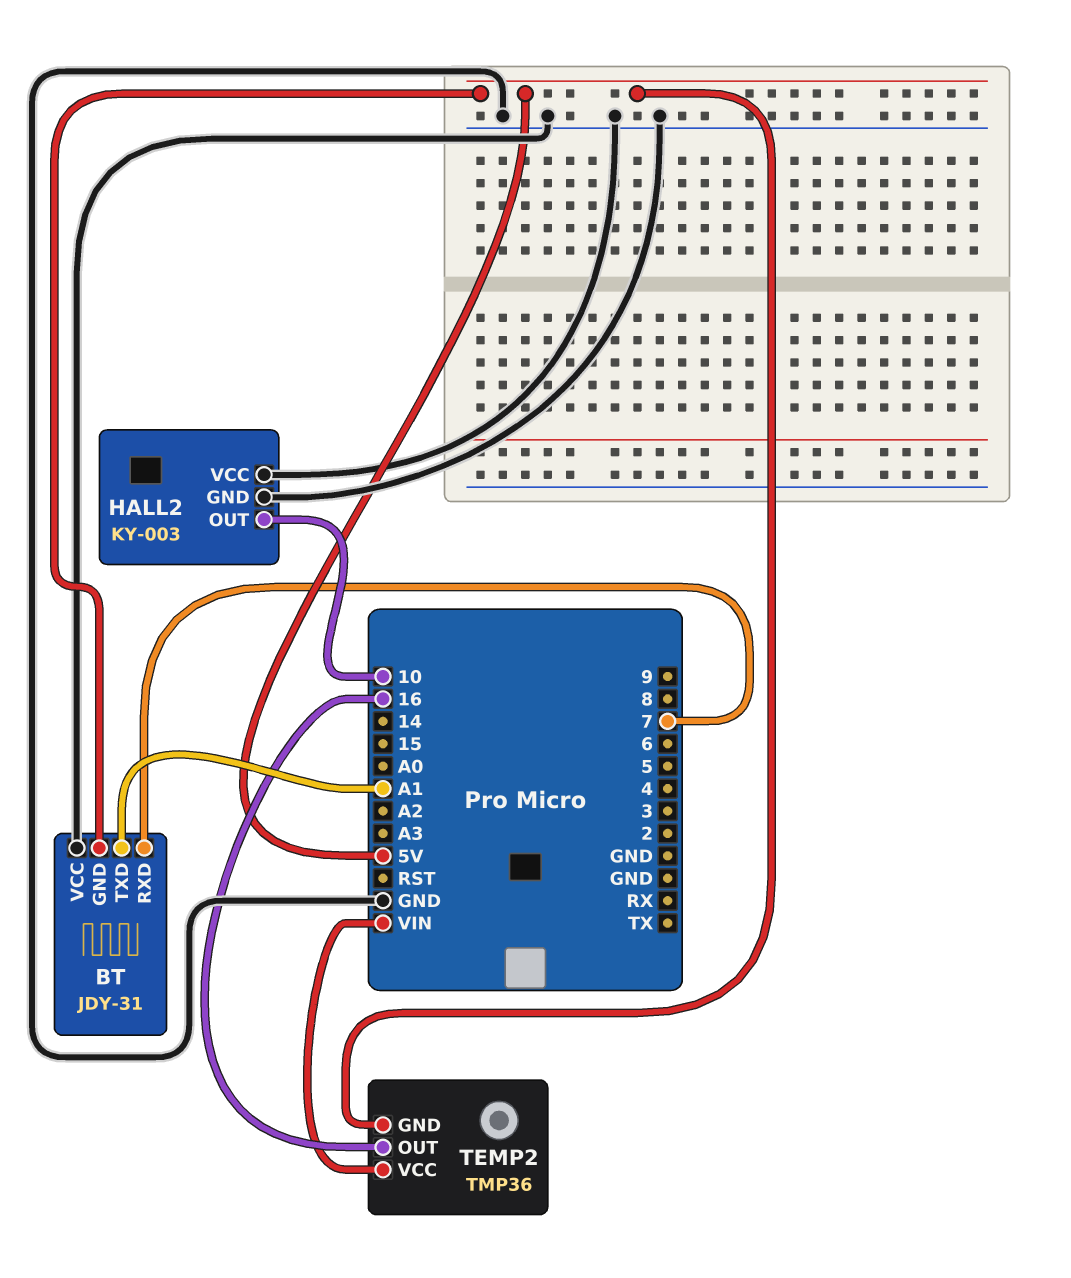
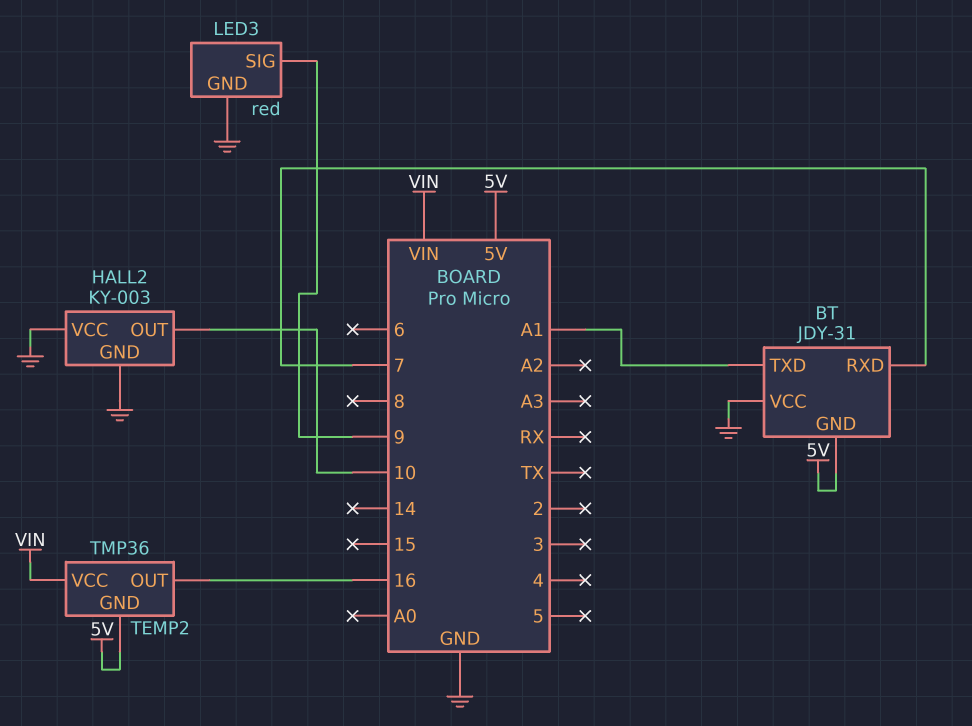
LED3: none -> red
LED3 pin GND: none -> GND
LED3 pin SIG: none -> 9

